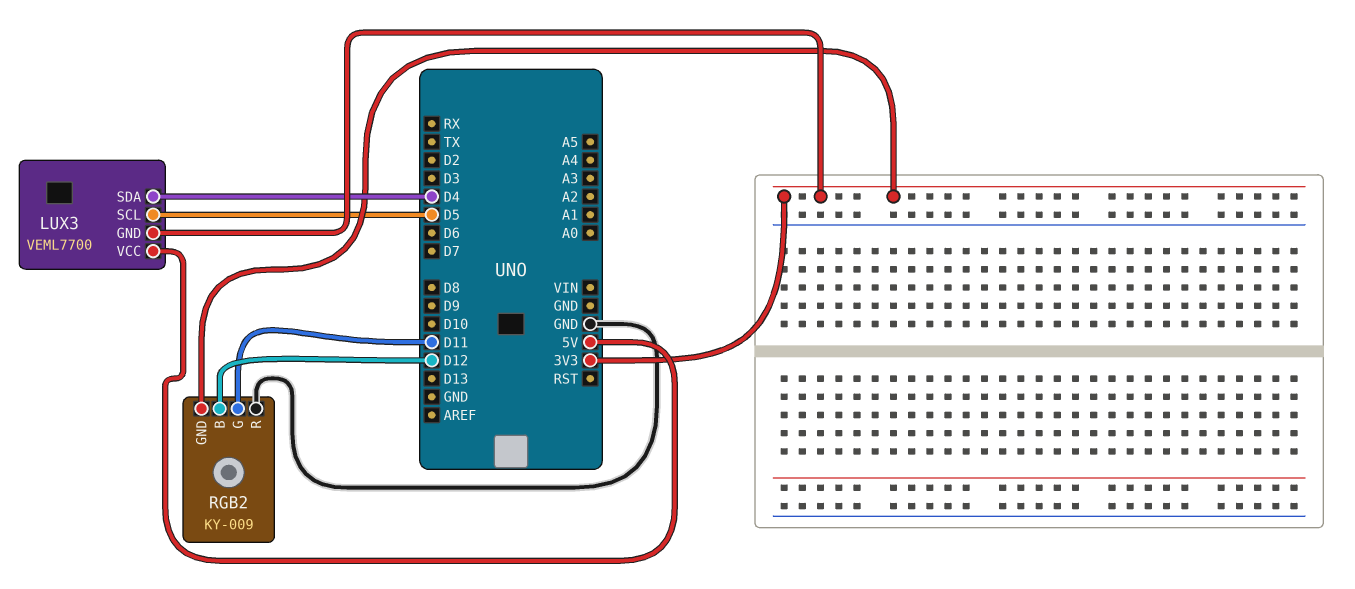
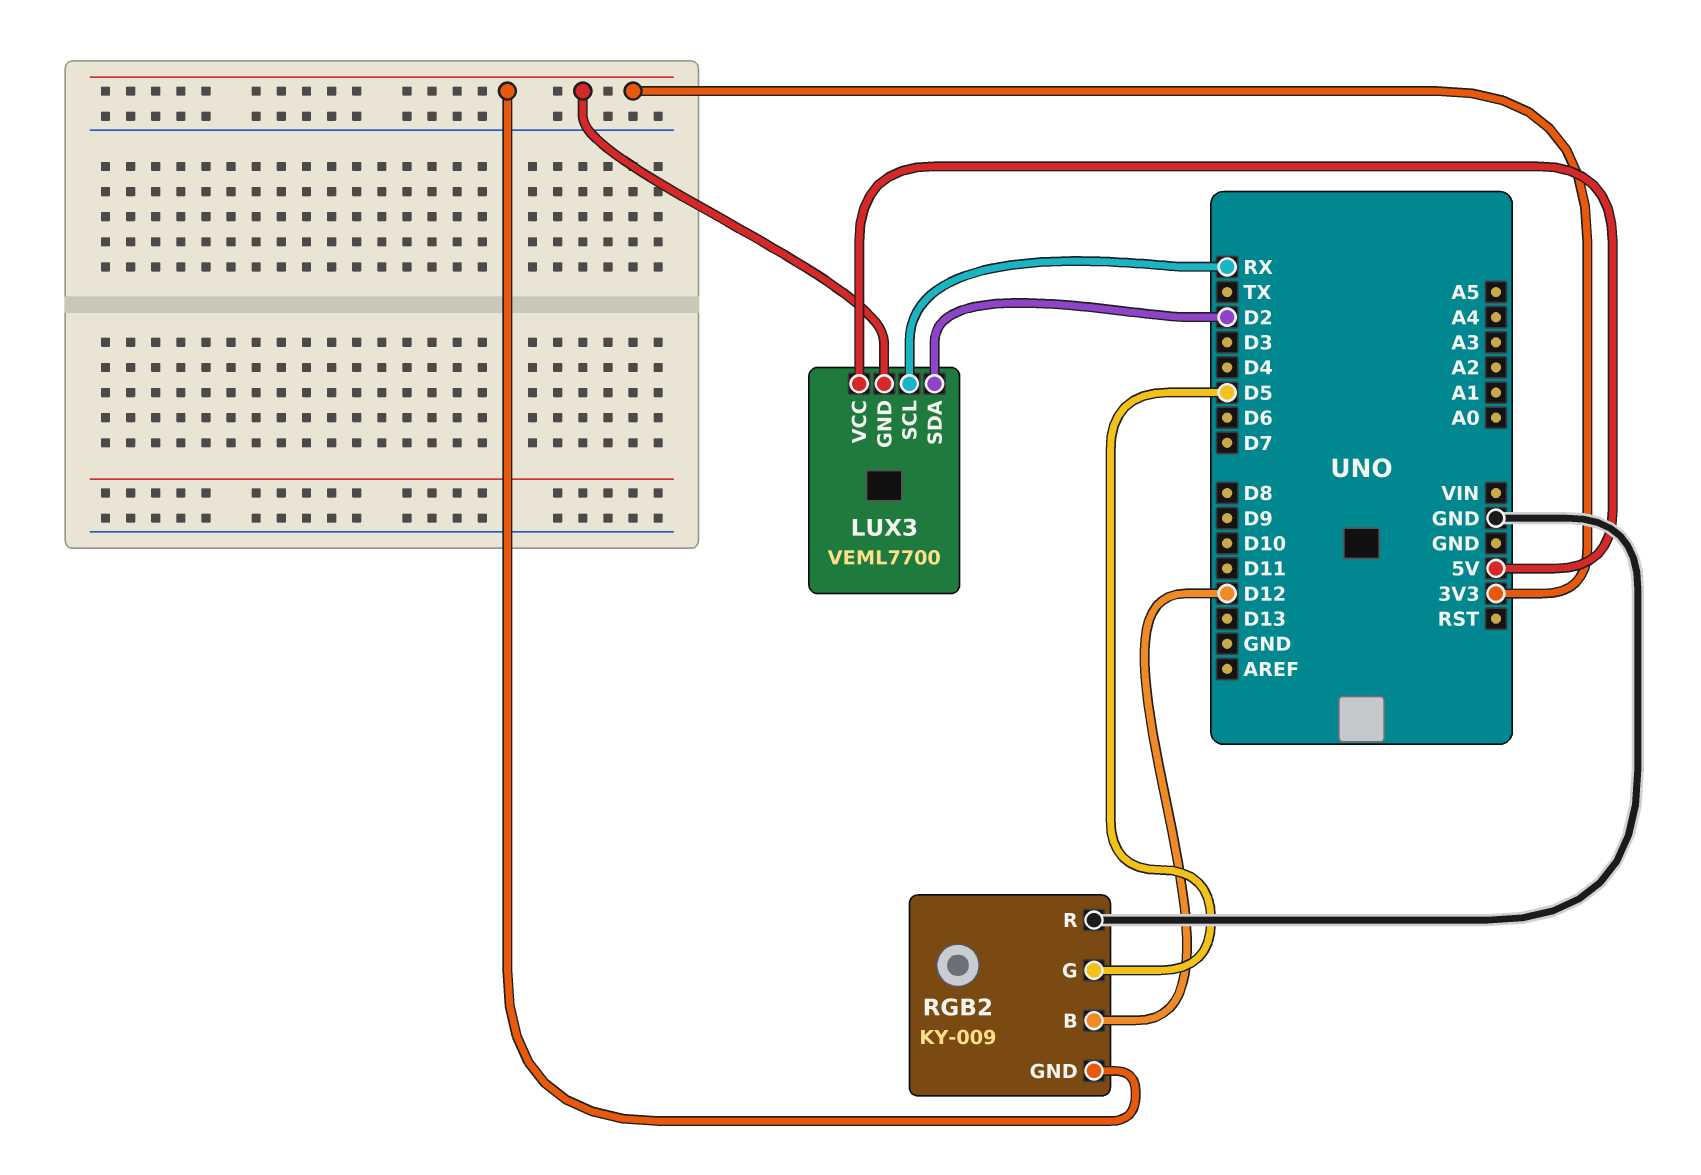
LUX3 pin SCL: D5 -> RX
LUX3 pin SDA: D4 -> D2
RGB2 pin G: D11 -> D5

